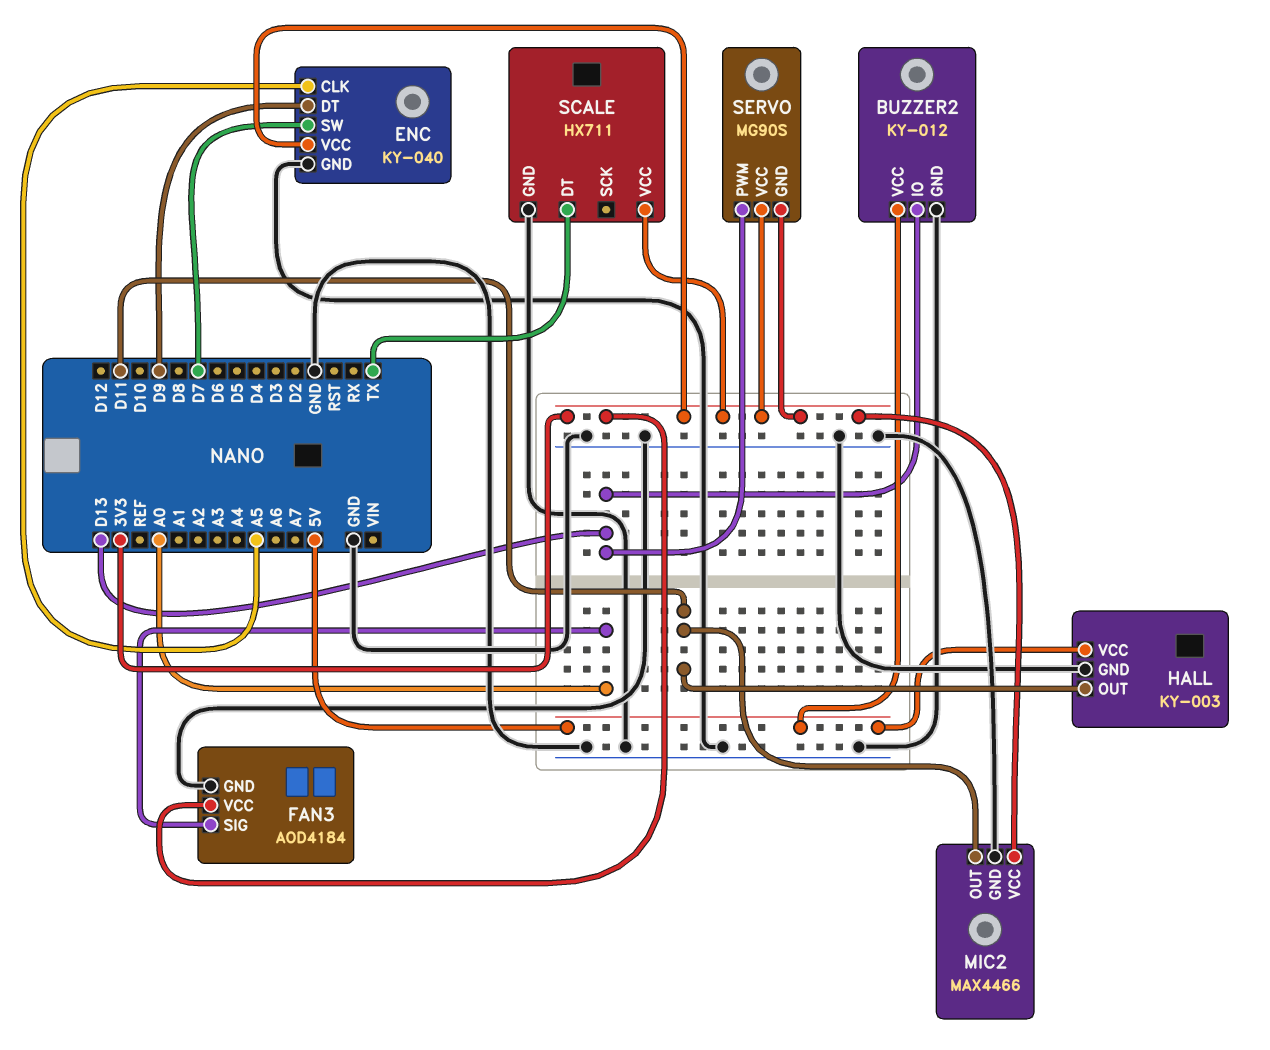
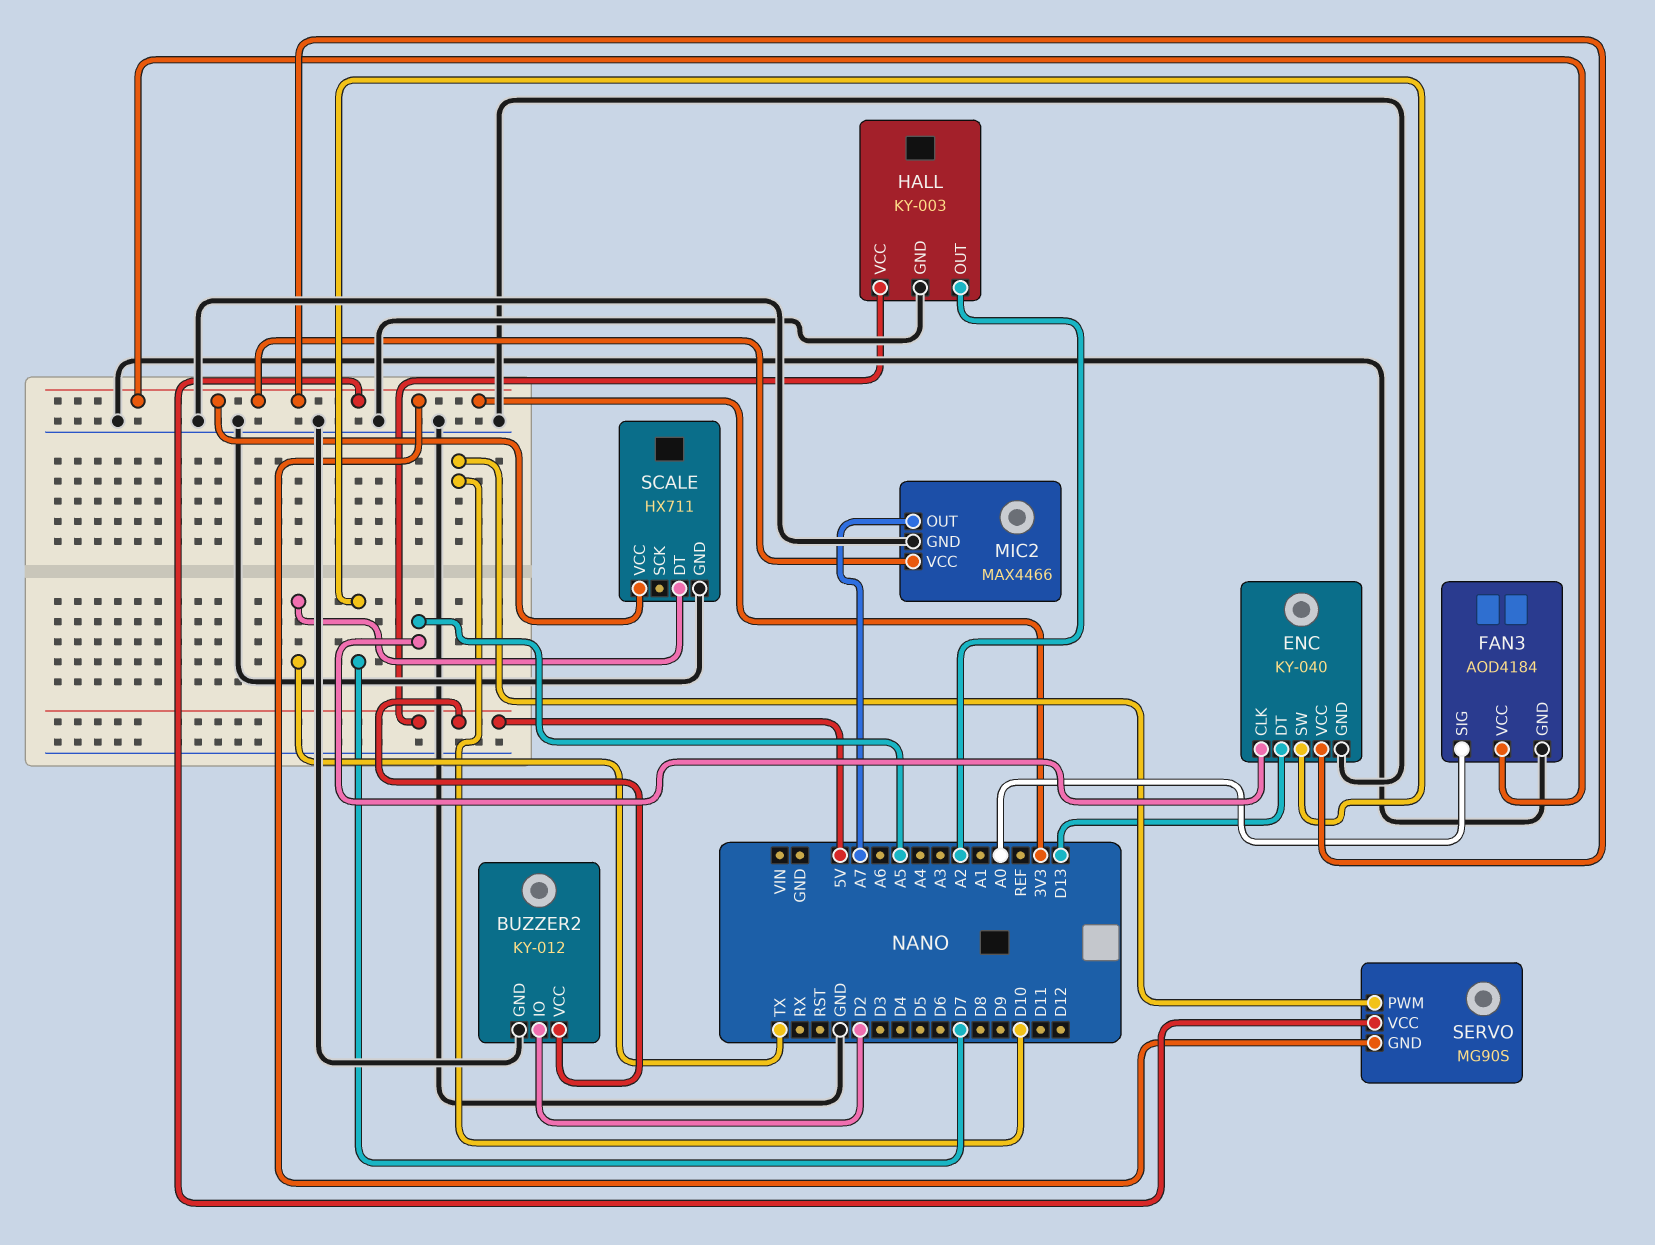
BUZZER2 pin IO: D13 -> D2
ENC pin DT: D9 -> D13
HALL pin OUT: D11 -> A2
MIC2 pin OUT: D11 -> A7
SERVO pin PWM: D13 -> D10

